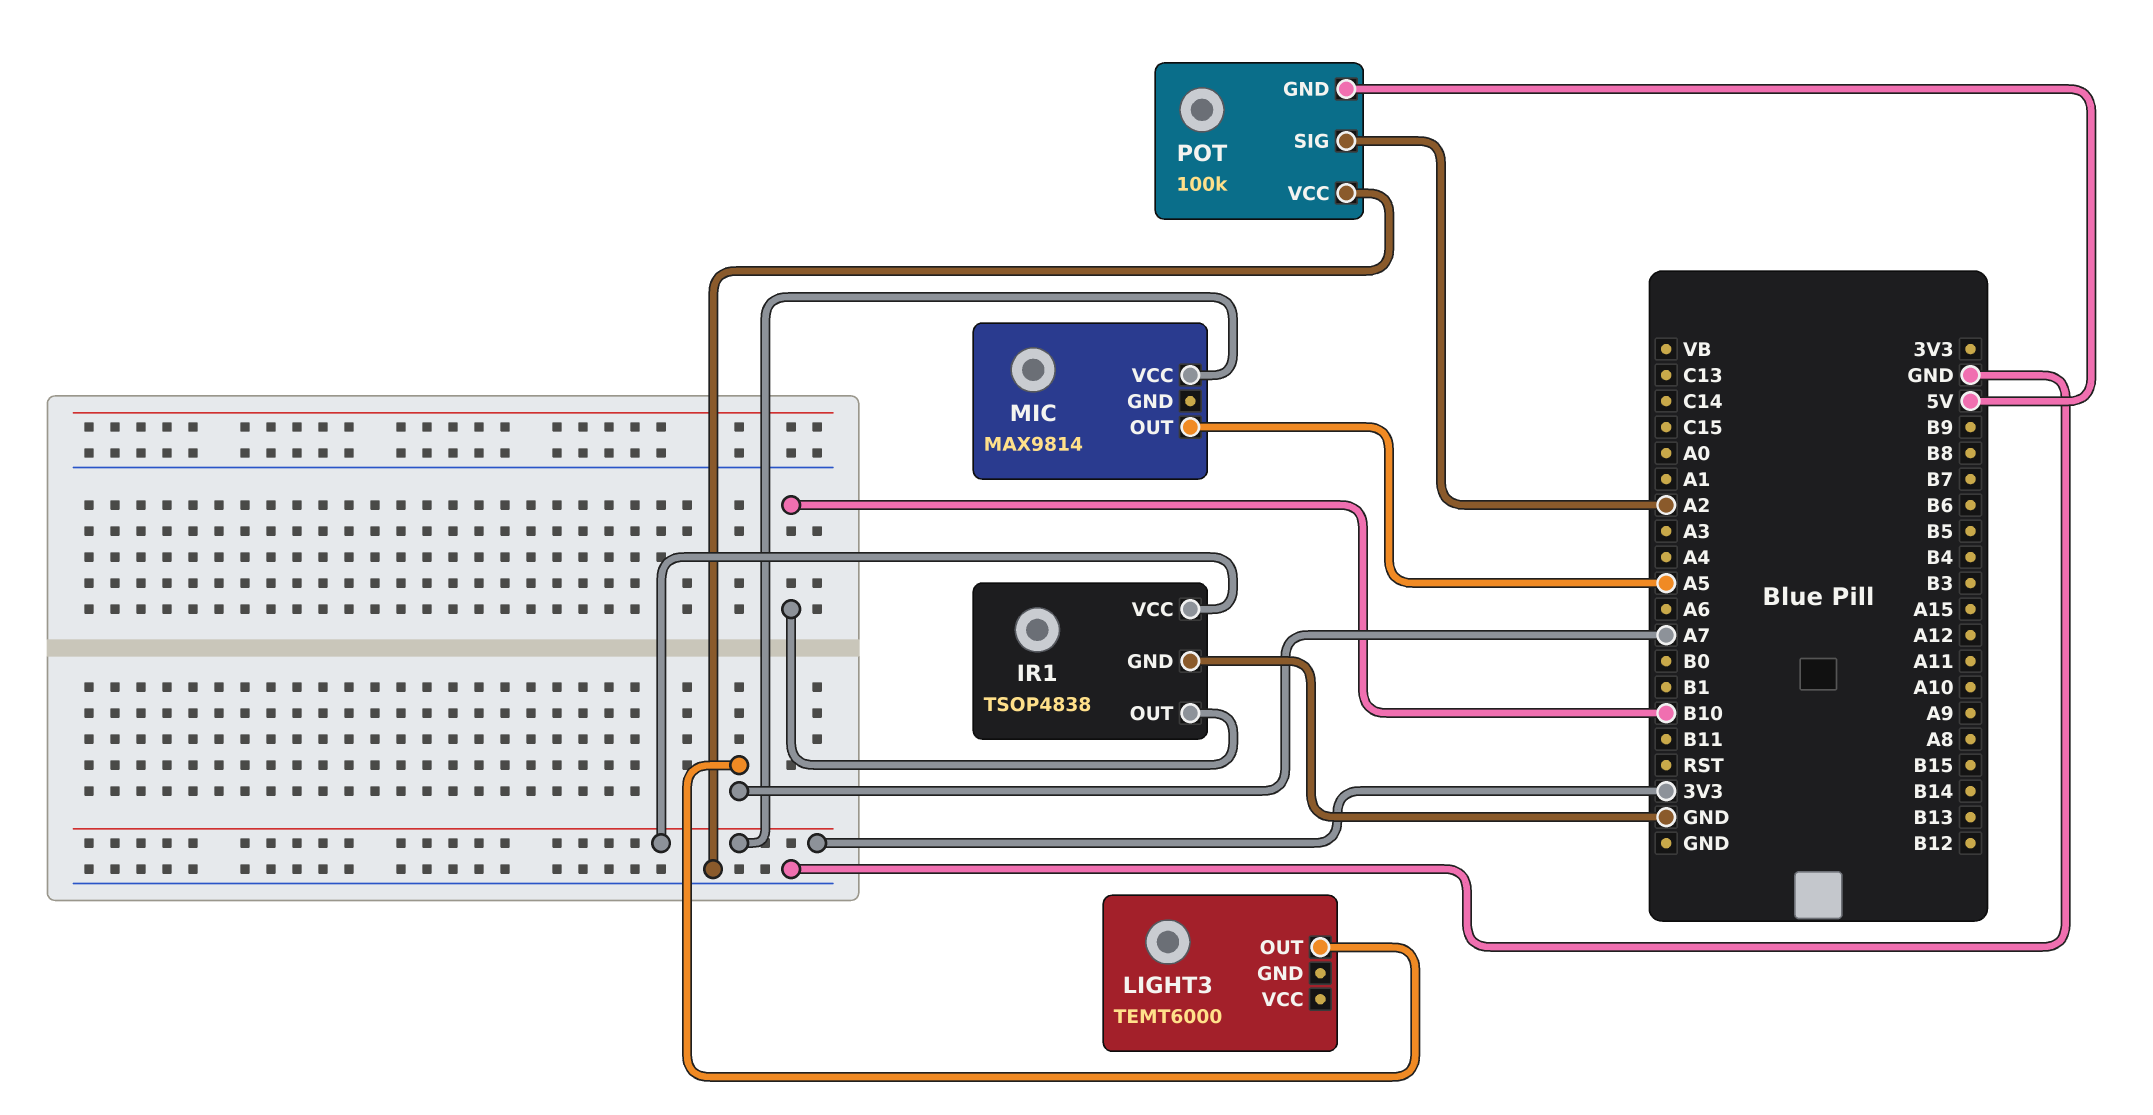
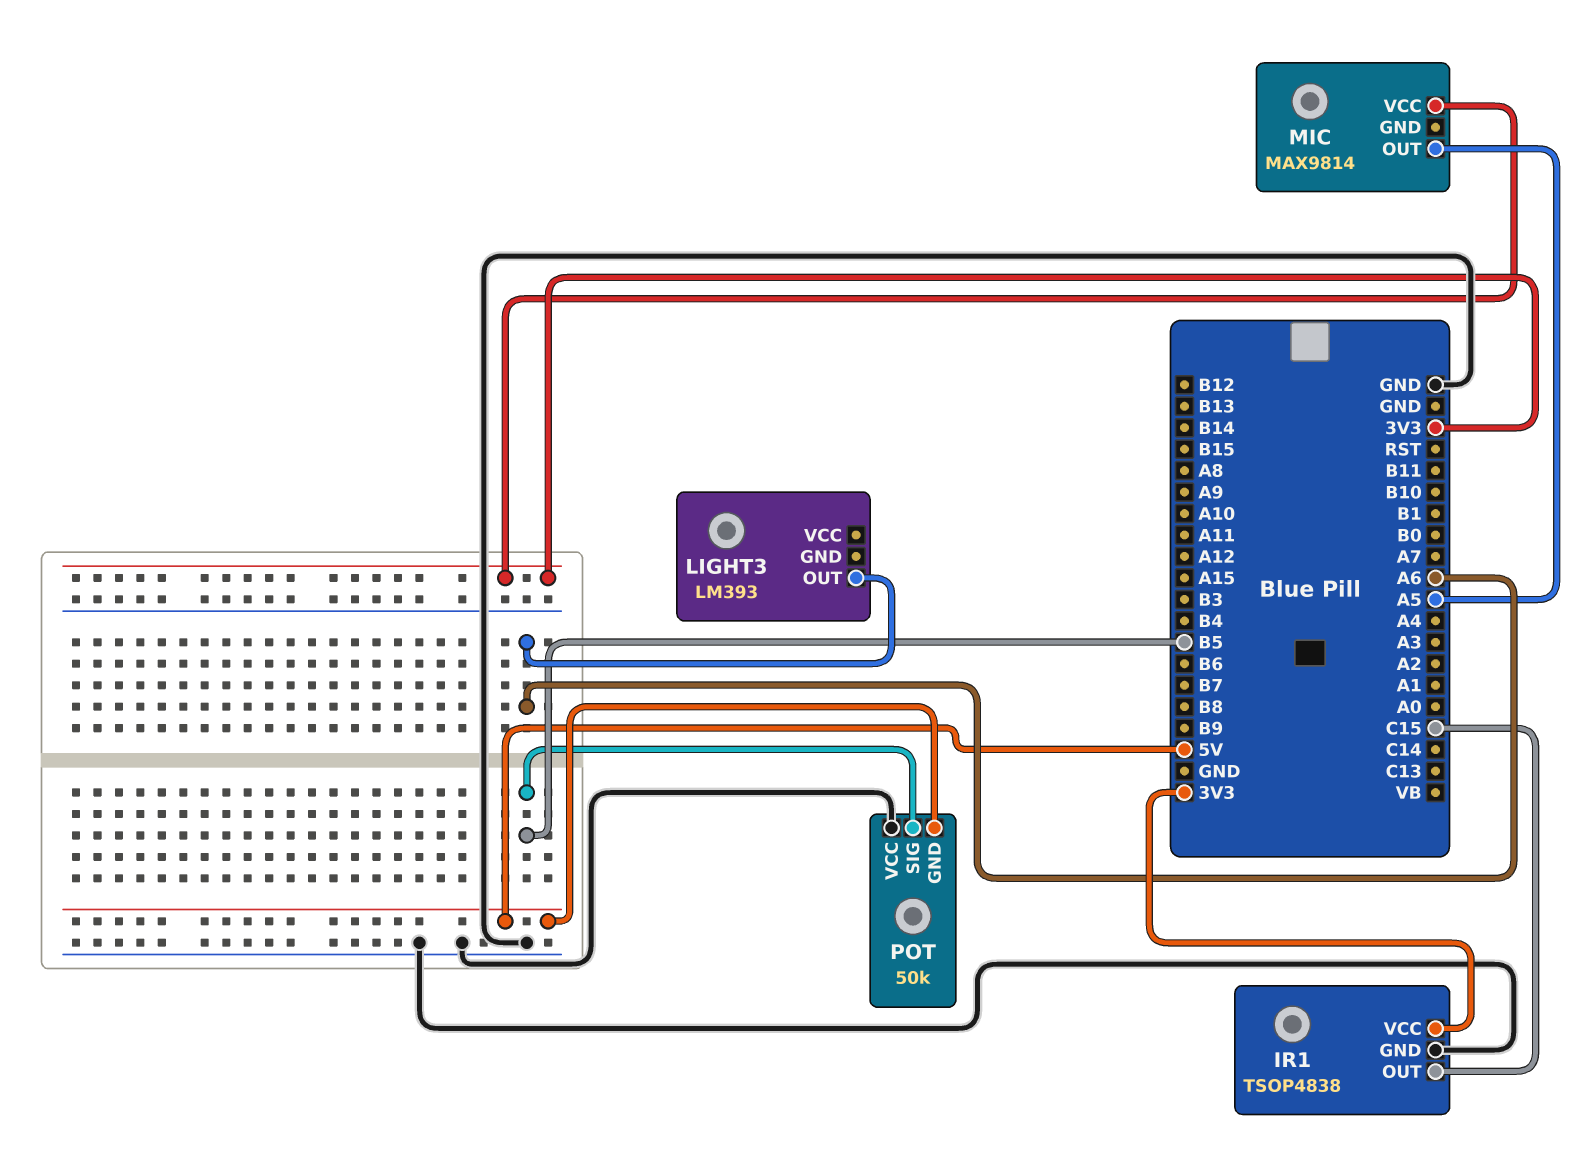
IR1 pin OUT: B10 -> C15
LIGHT3: TEMT6000 -> LM393
LIGHT3 pin OUT: A7 -> A6
POT: 100k -> 50k
POT pin SIG: A2 -> B5

